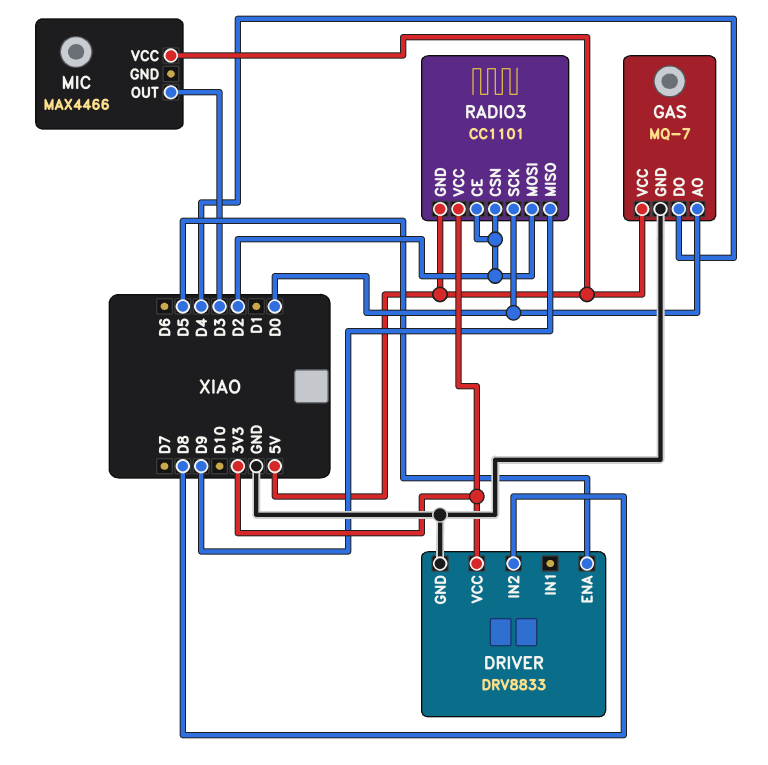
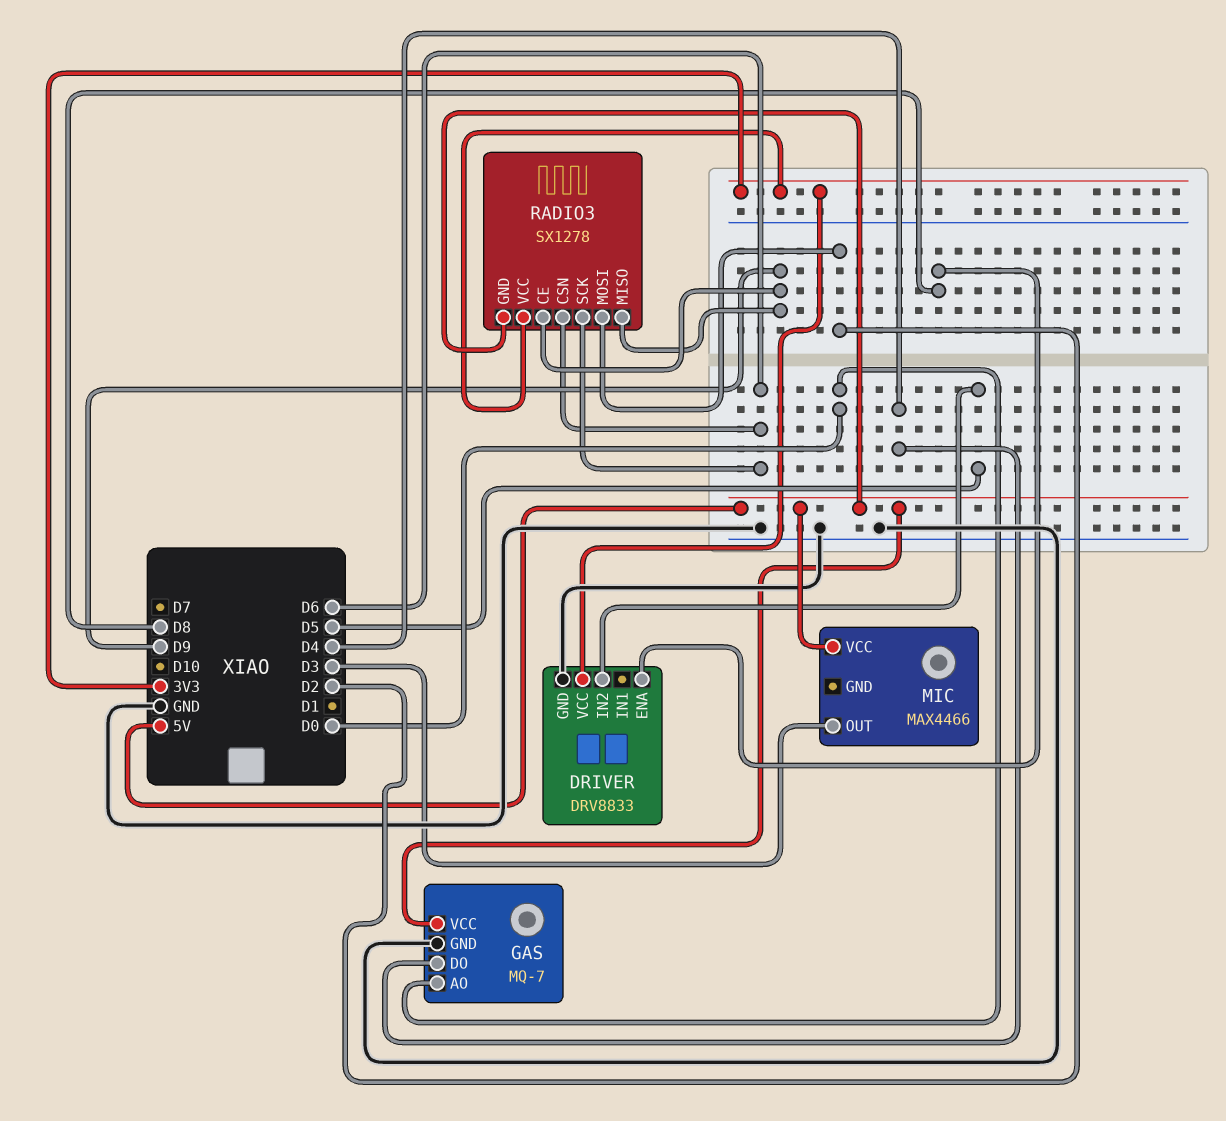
DRIVER pin ENA: D5 -> D8
DRIVER pin IN2: D8 -> D5
RADIO3: CC1101 -> SX1278
RADIO3 pin CE: D2 -> D9
RADIO3 pin CSN: D2 -> D6
RADIO3 pin SCK: D0 -> D6

